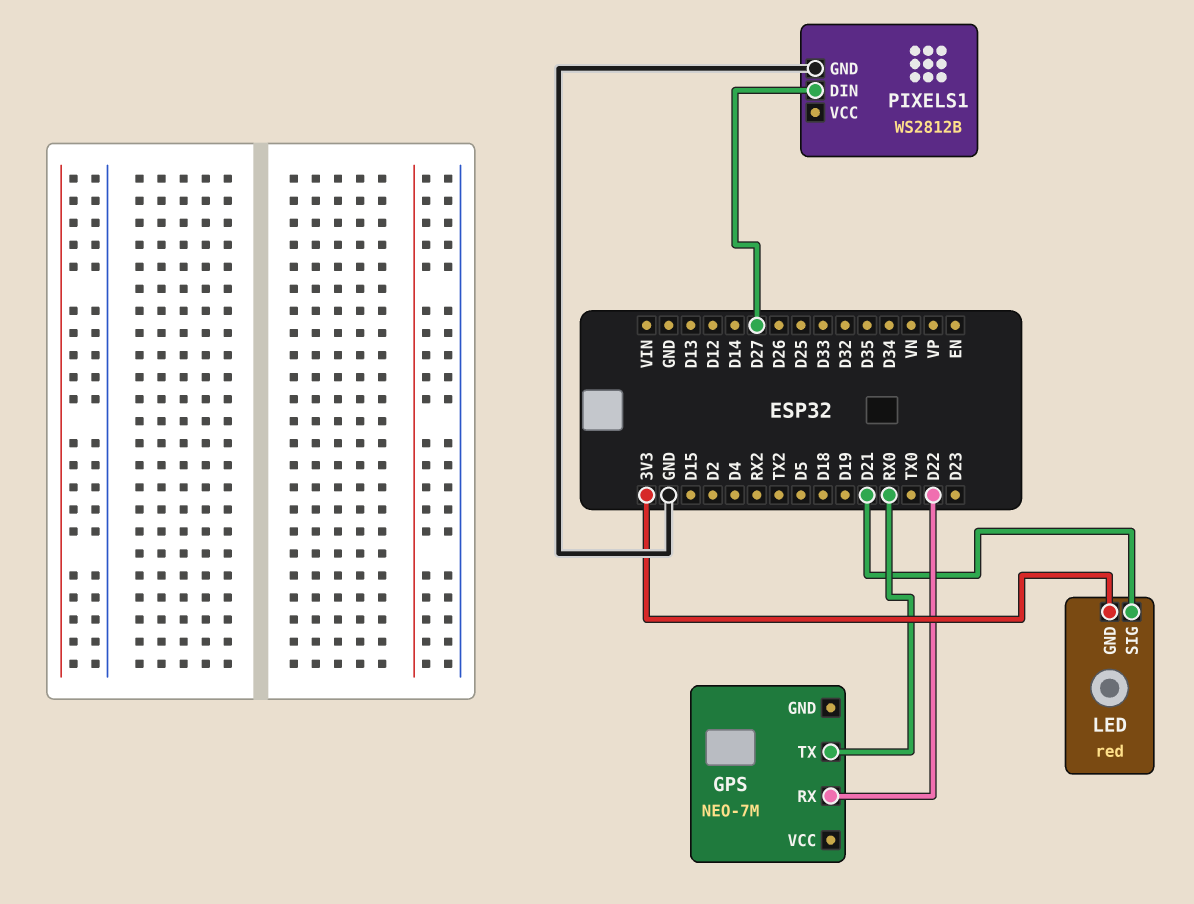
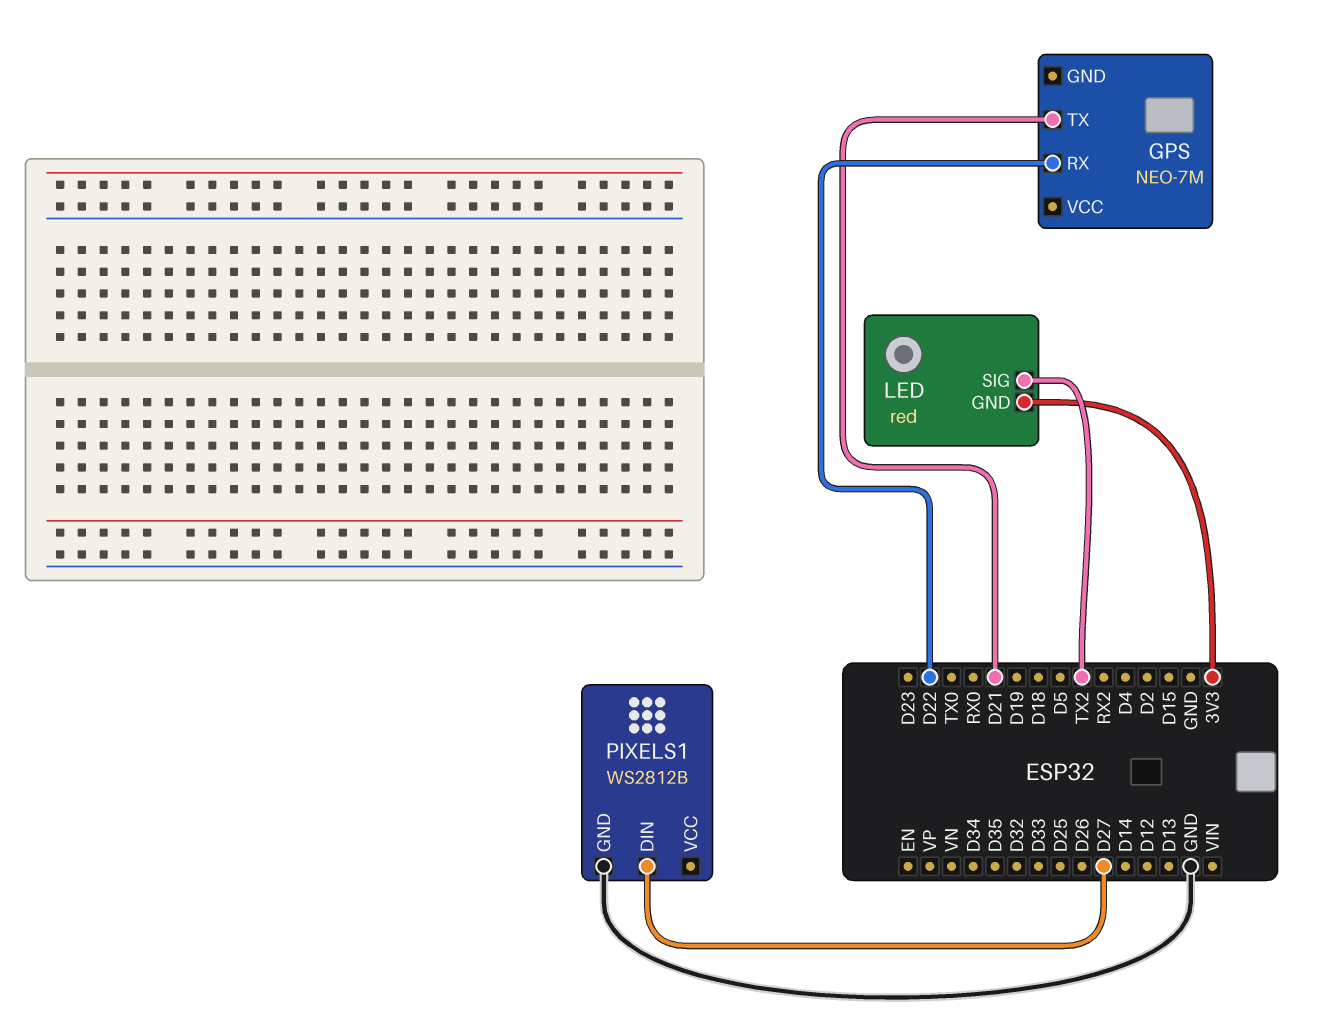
GPS pin TX: RX0 -> D21
LED pin SIG: D21 -> TX2

